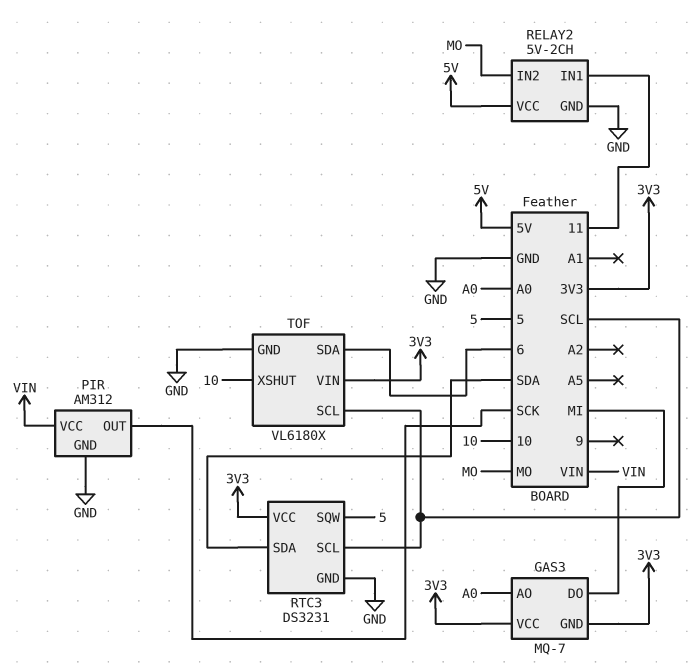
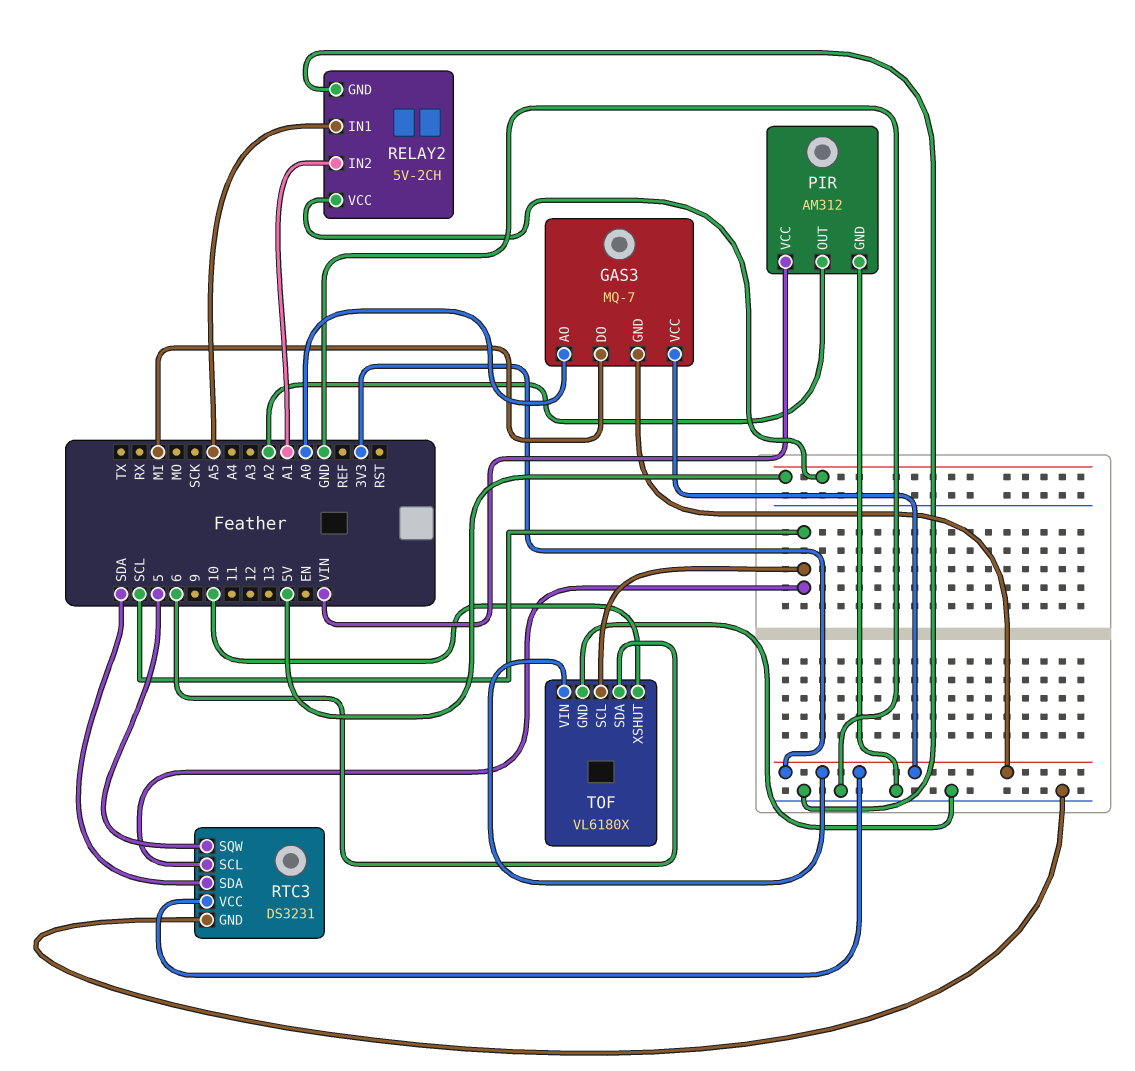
PIR pin OUT: SCK -> A2
RELAY2 pin IN1: 11 -> A5
RELAY2 pin IN2: MO -> A1

